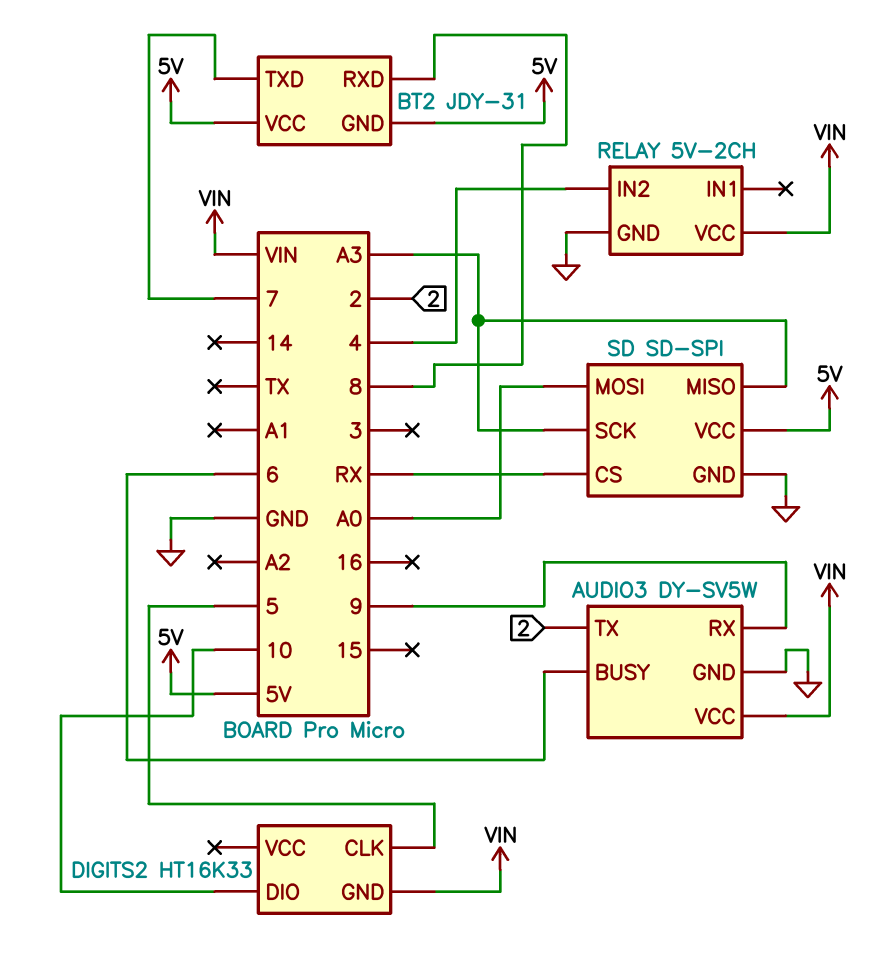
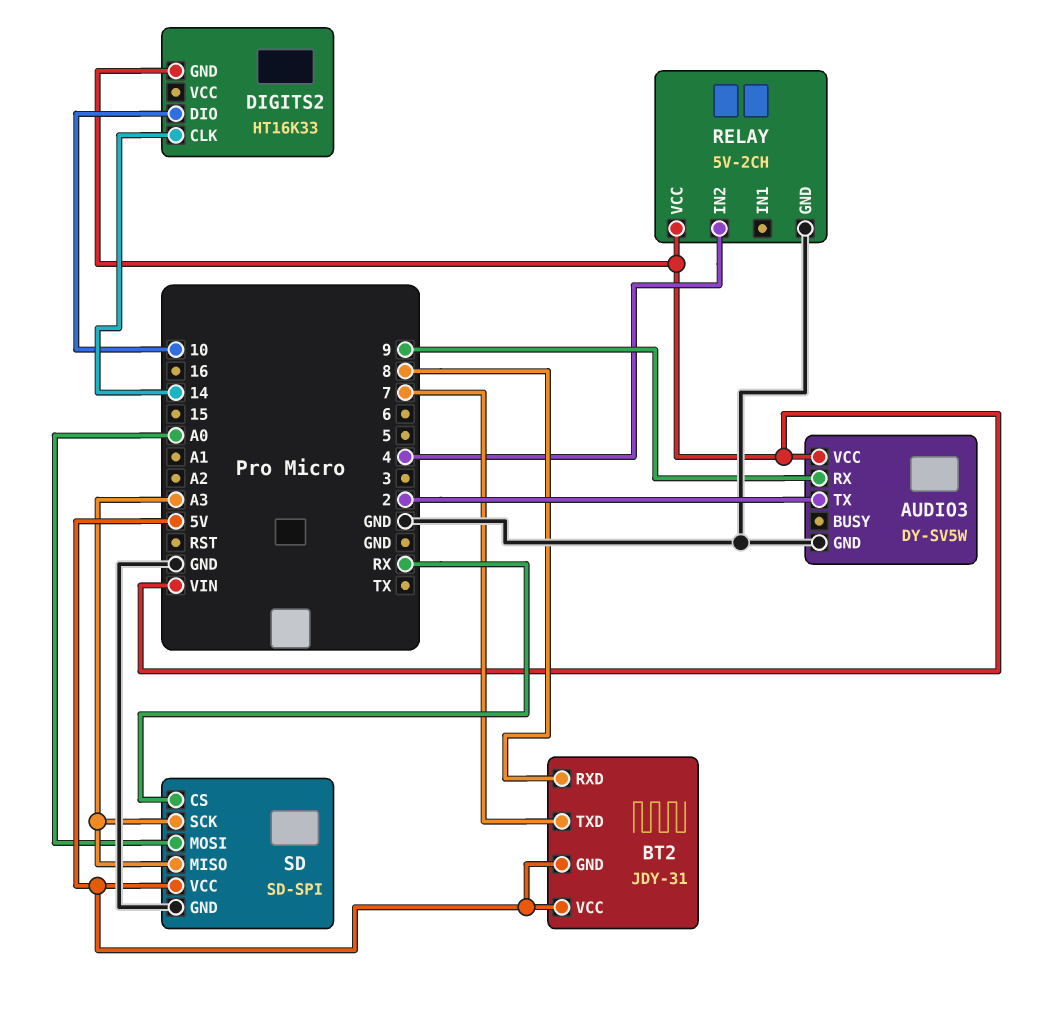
AUDIO3 pin BUSY: 6 -> none
DIGITS2 pin CLK: 5 -> 14

